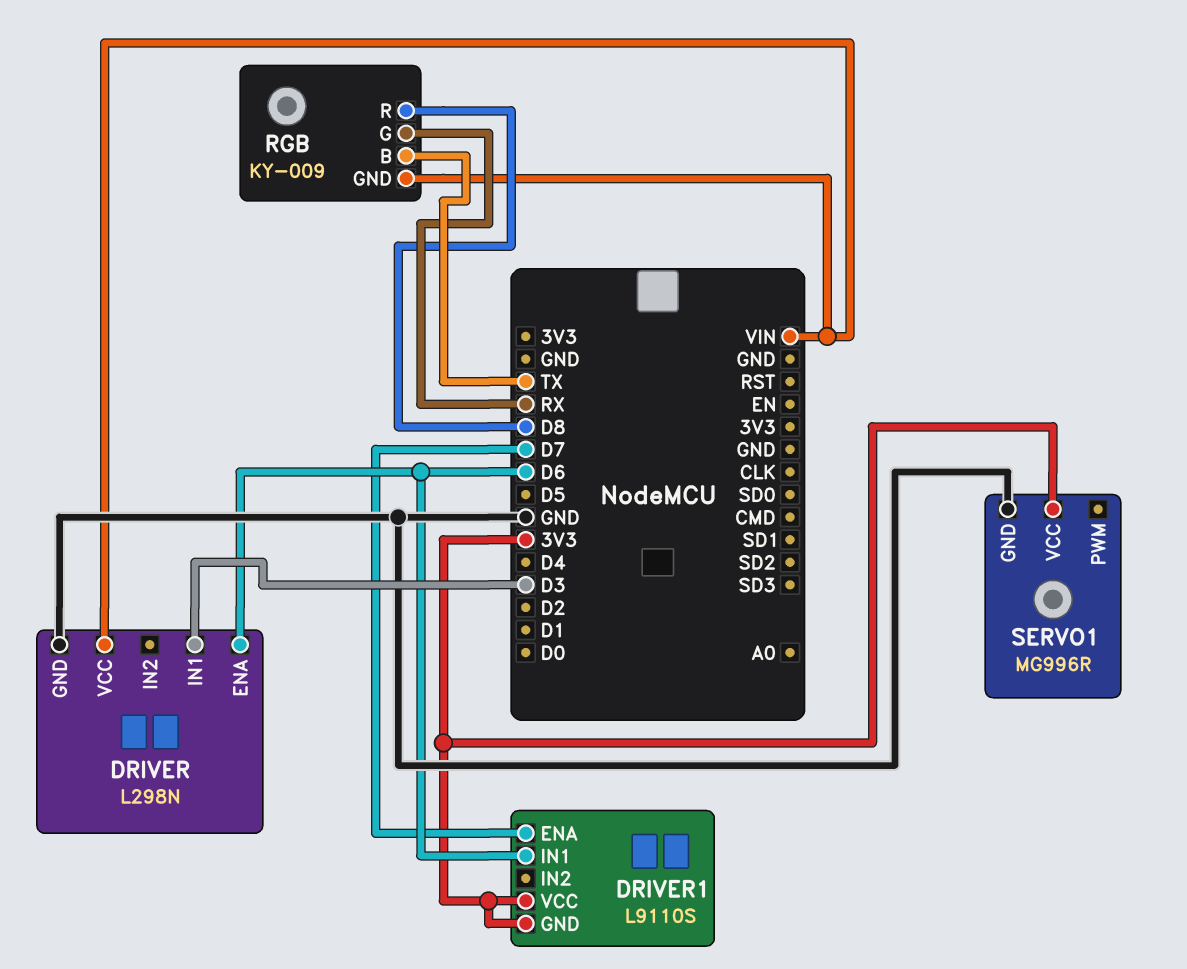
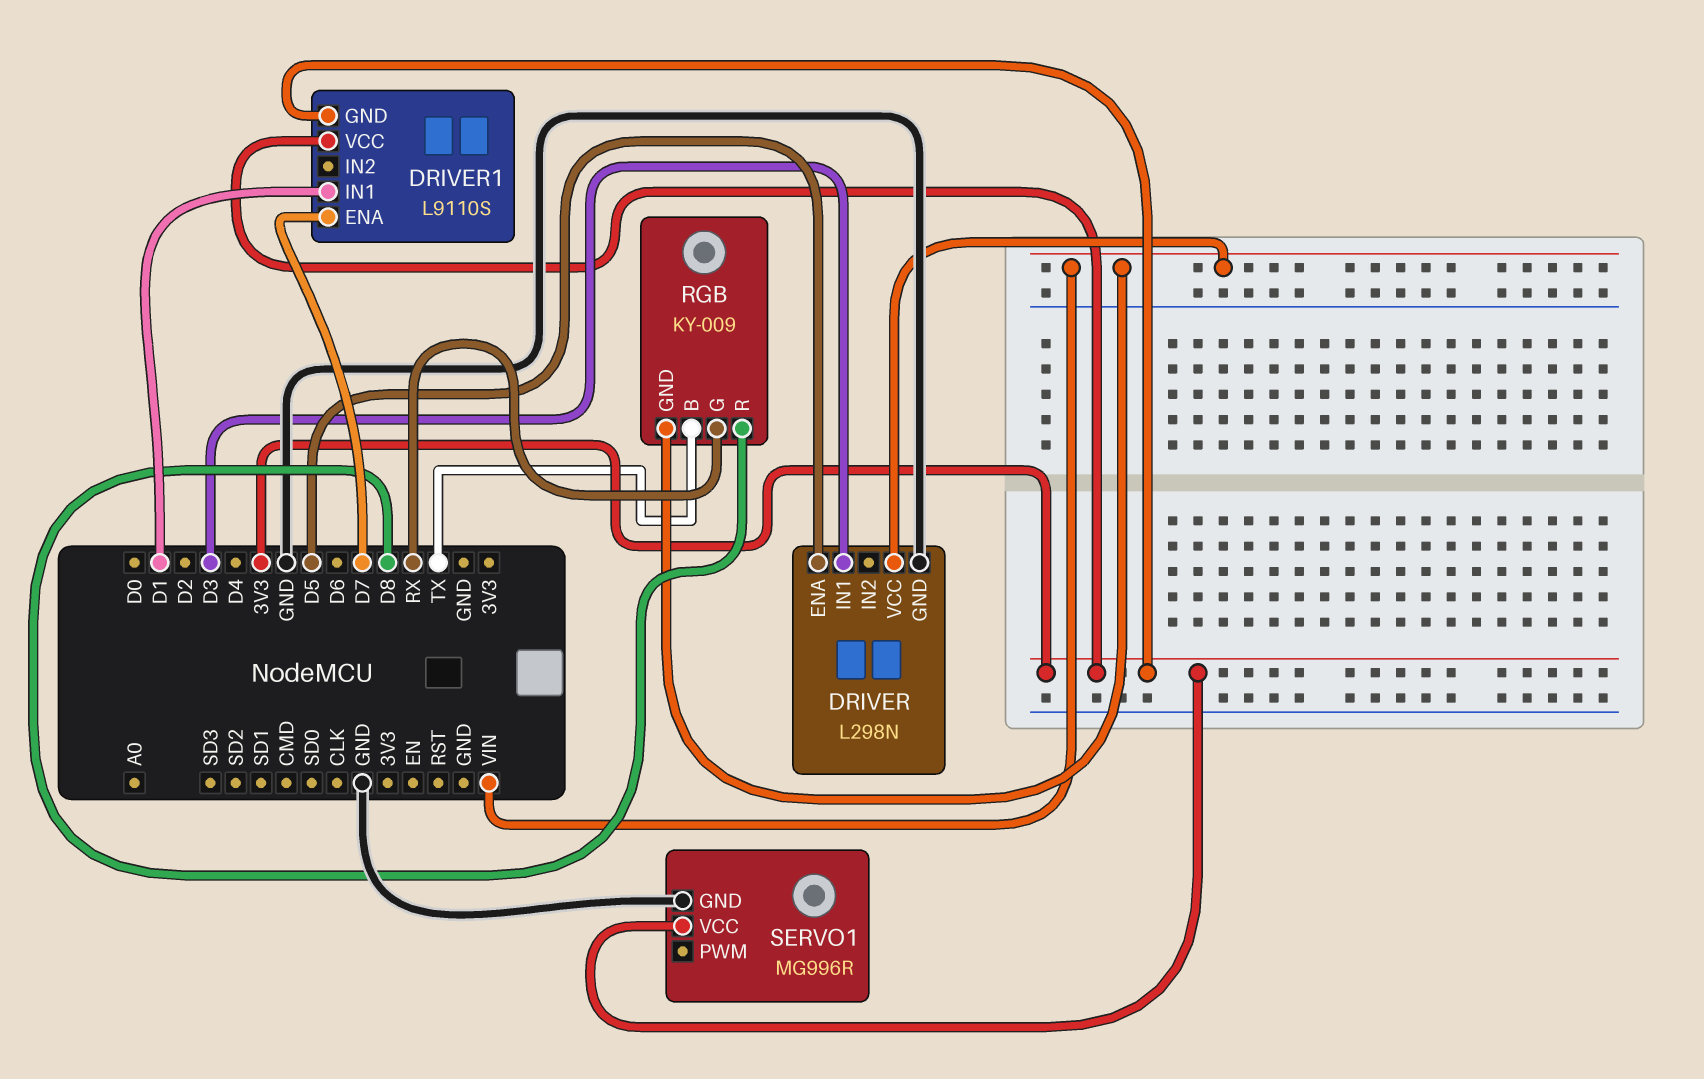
DRIVER pin ENA: D6 -> D5
DRIVER1 pin IN1: D6 -> D1

